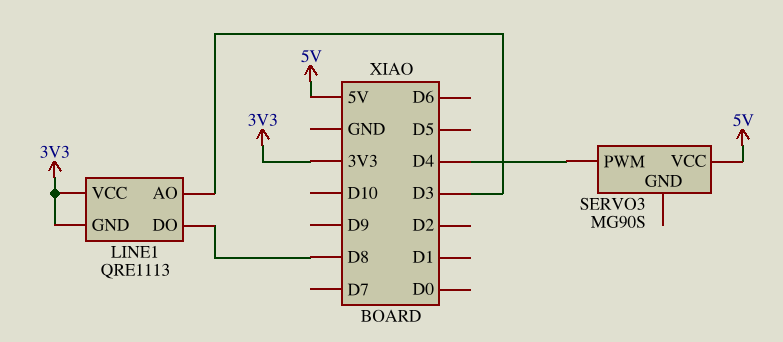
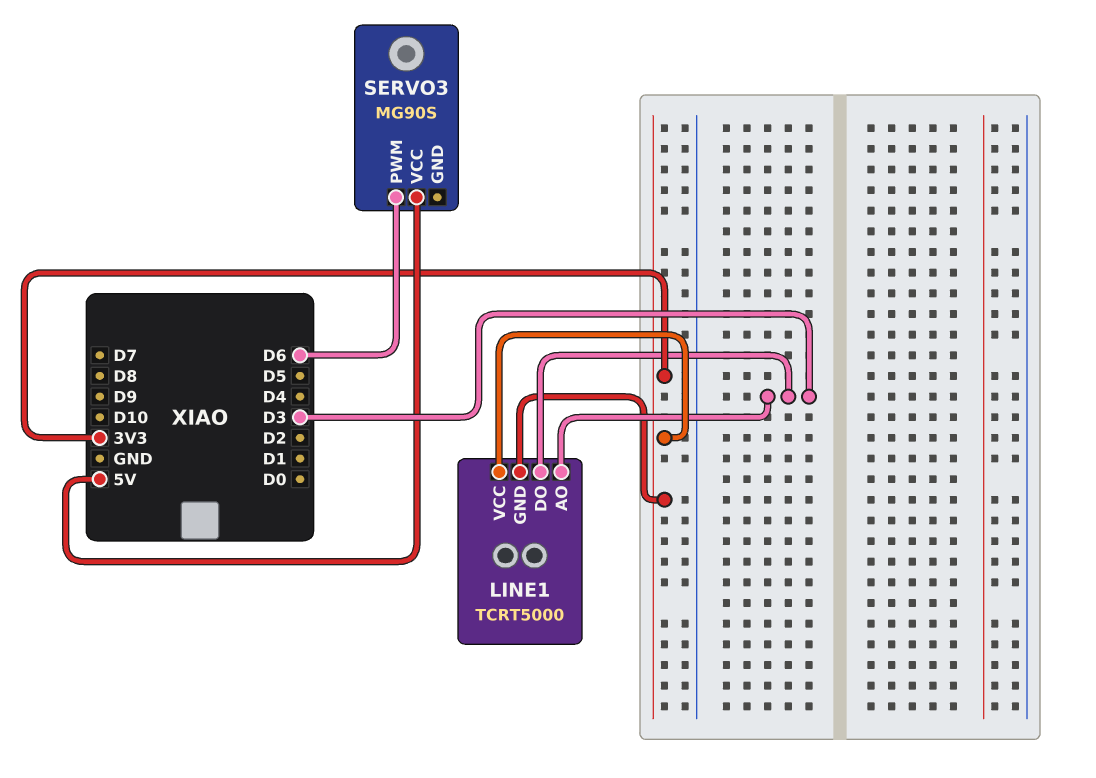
LINE1: QRE1113 -> TCRT5000
LINE1 pin DO: D8 -> D3
SERVO3 pin PWM: D4 -> D6

